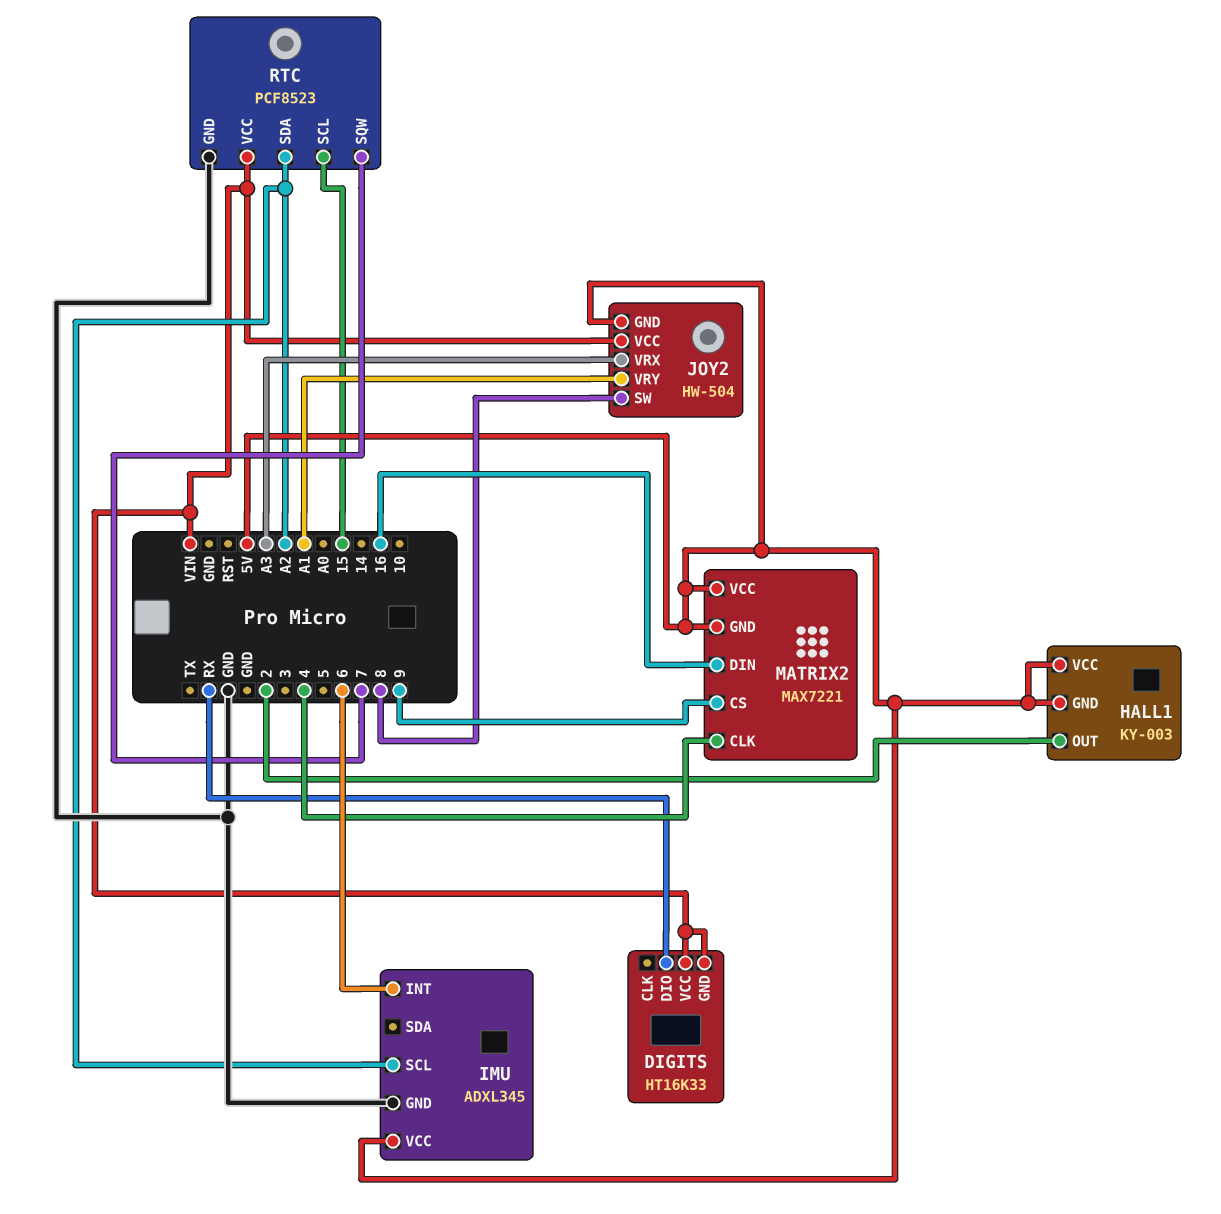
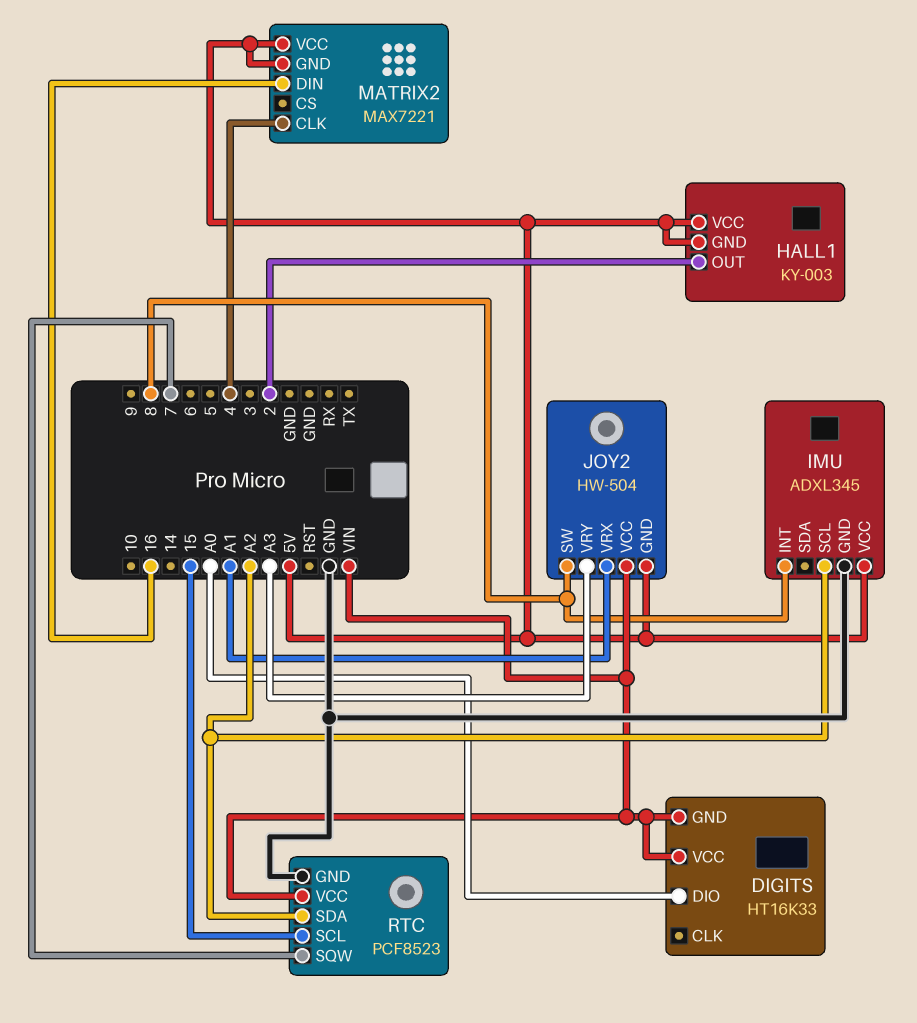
DIGITS pin DIO: RX -> A0
IMU pin INT: 6 -> 8
JOY2 pin VRX: A3 -> A1
JOY2 pin VRY: A1 -> A3
MATRIX2 pin CS: 9 -> none

